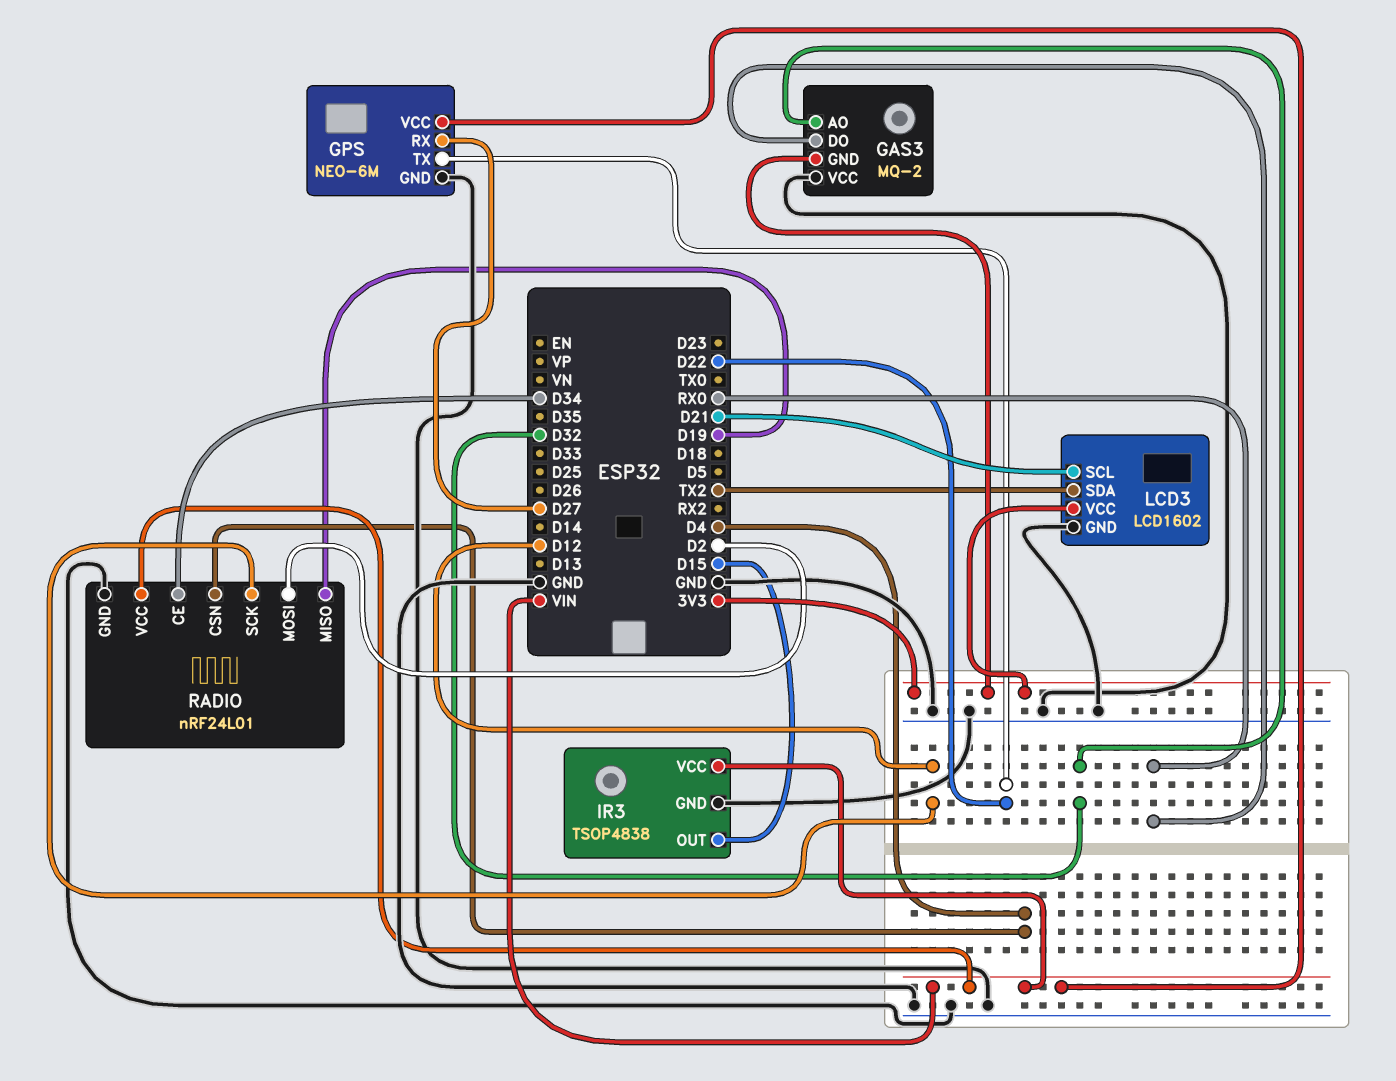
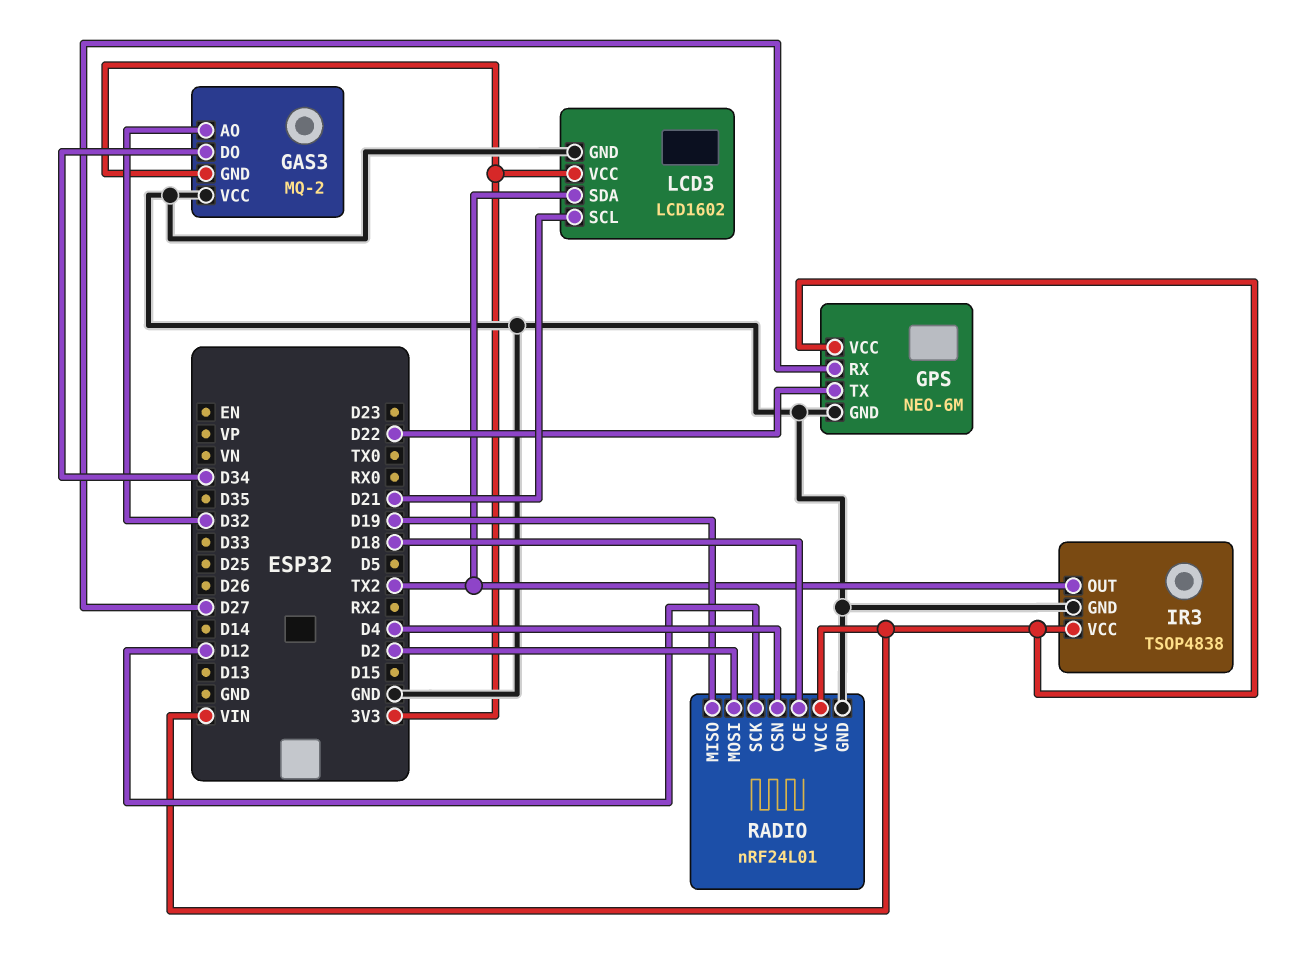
GAS3 pin DO: RX0 -> D34
IR3 pin OUT: D15 -> TX2
RADIO pin CE: D34 -> D18

